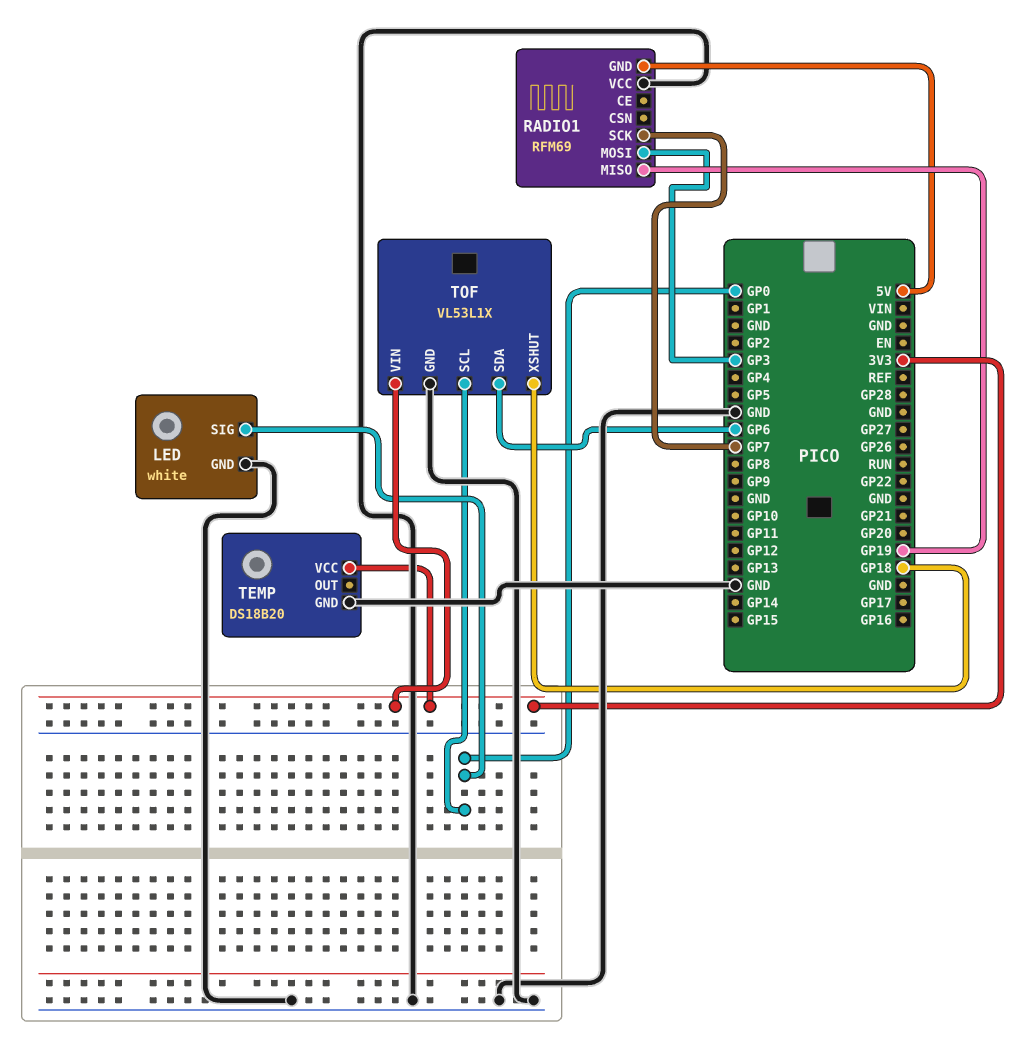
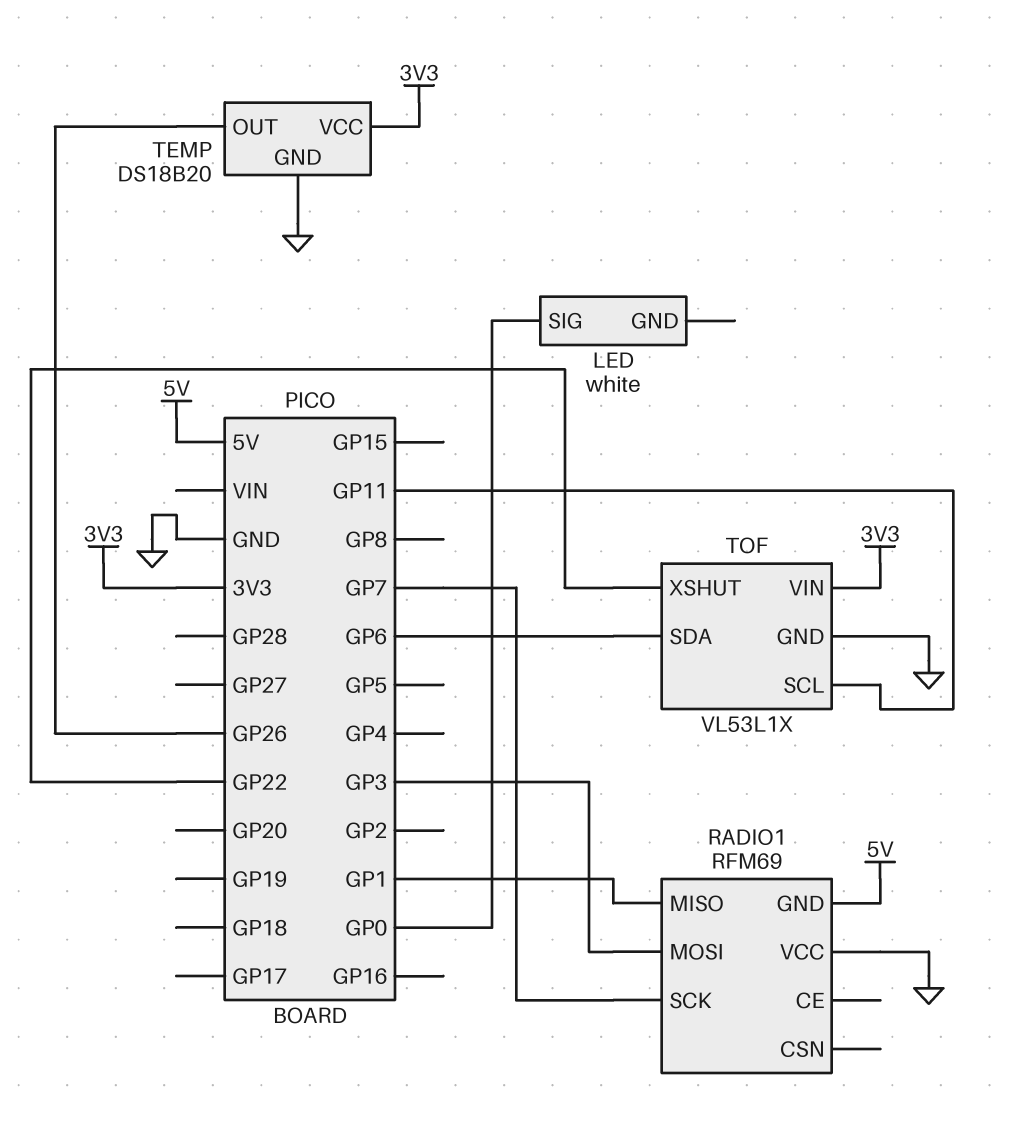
LED pin GND: GND -> none
RADIO1 pin MISO: GP19 -> GP1
TEMP pin OUT: none -> GP26
TOF pin SCL: GP0 -> GP11
TOF pin XSHUT: GP18 -> GP22

